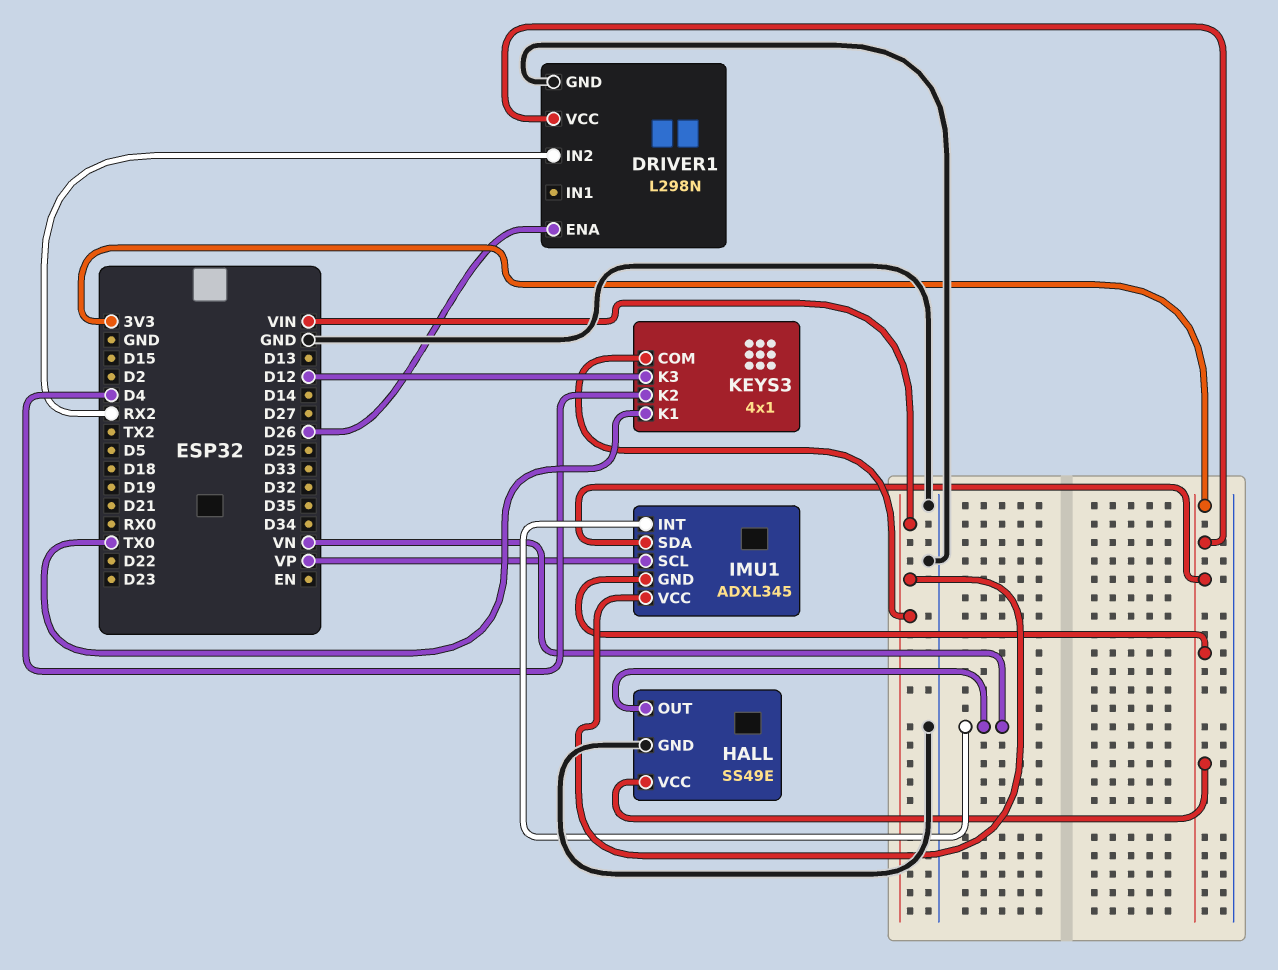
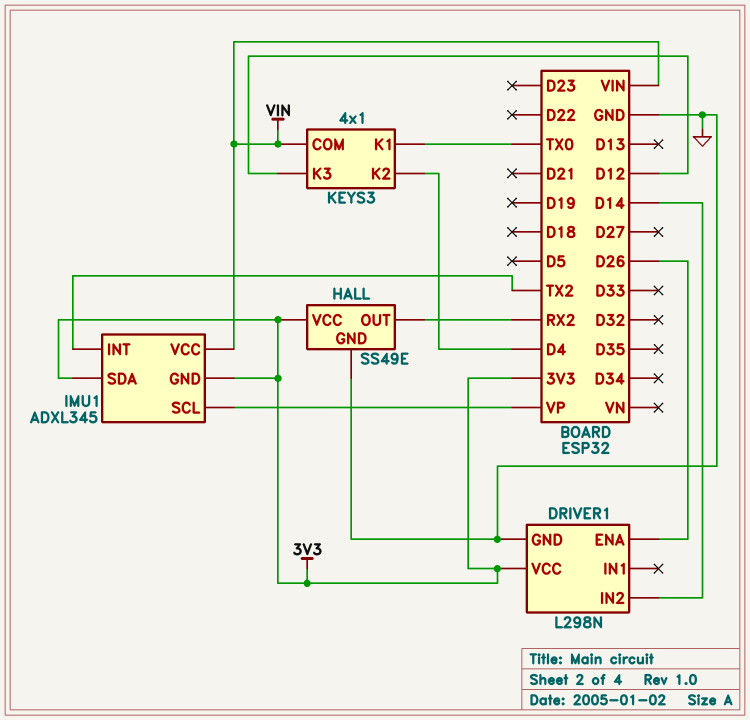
DRIVER1 pin IN2: RX2 -> D14
HALL pin OUT: VN -> RX2
IMU1 pin INT: VN -> TX2

